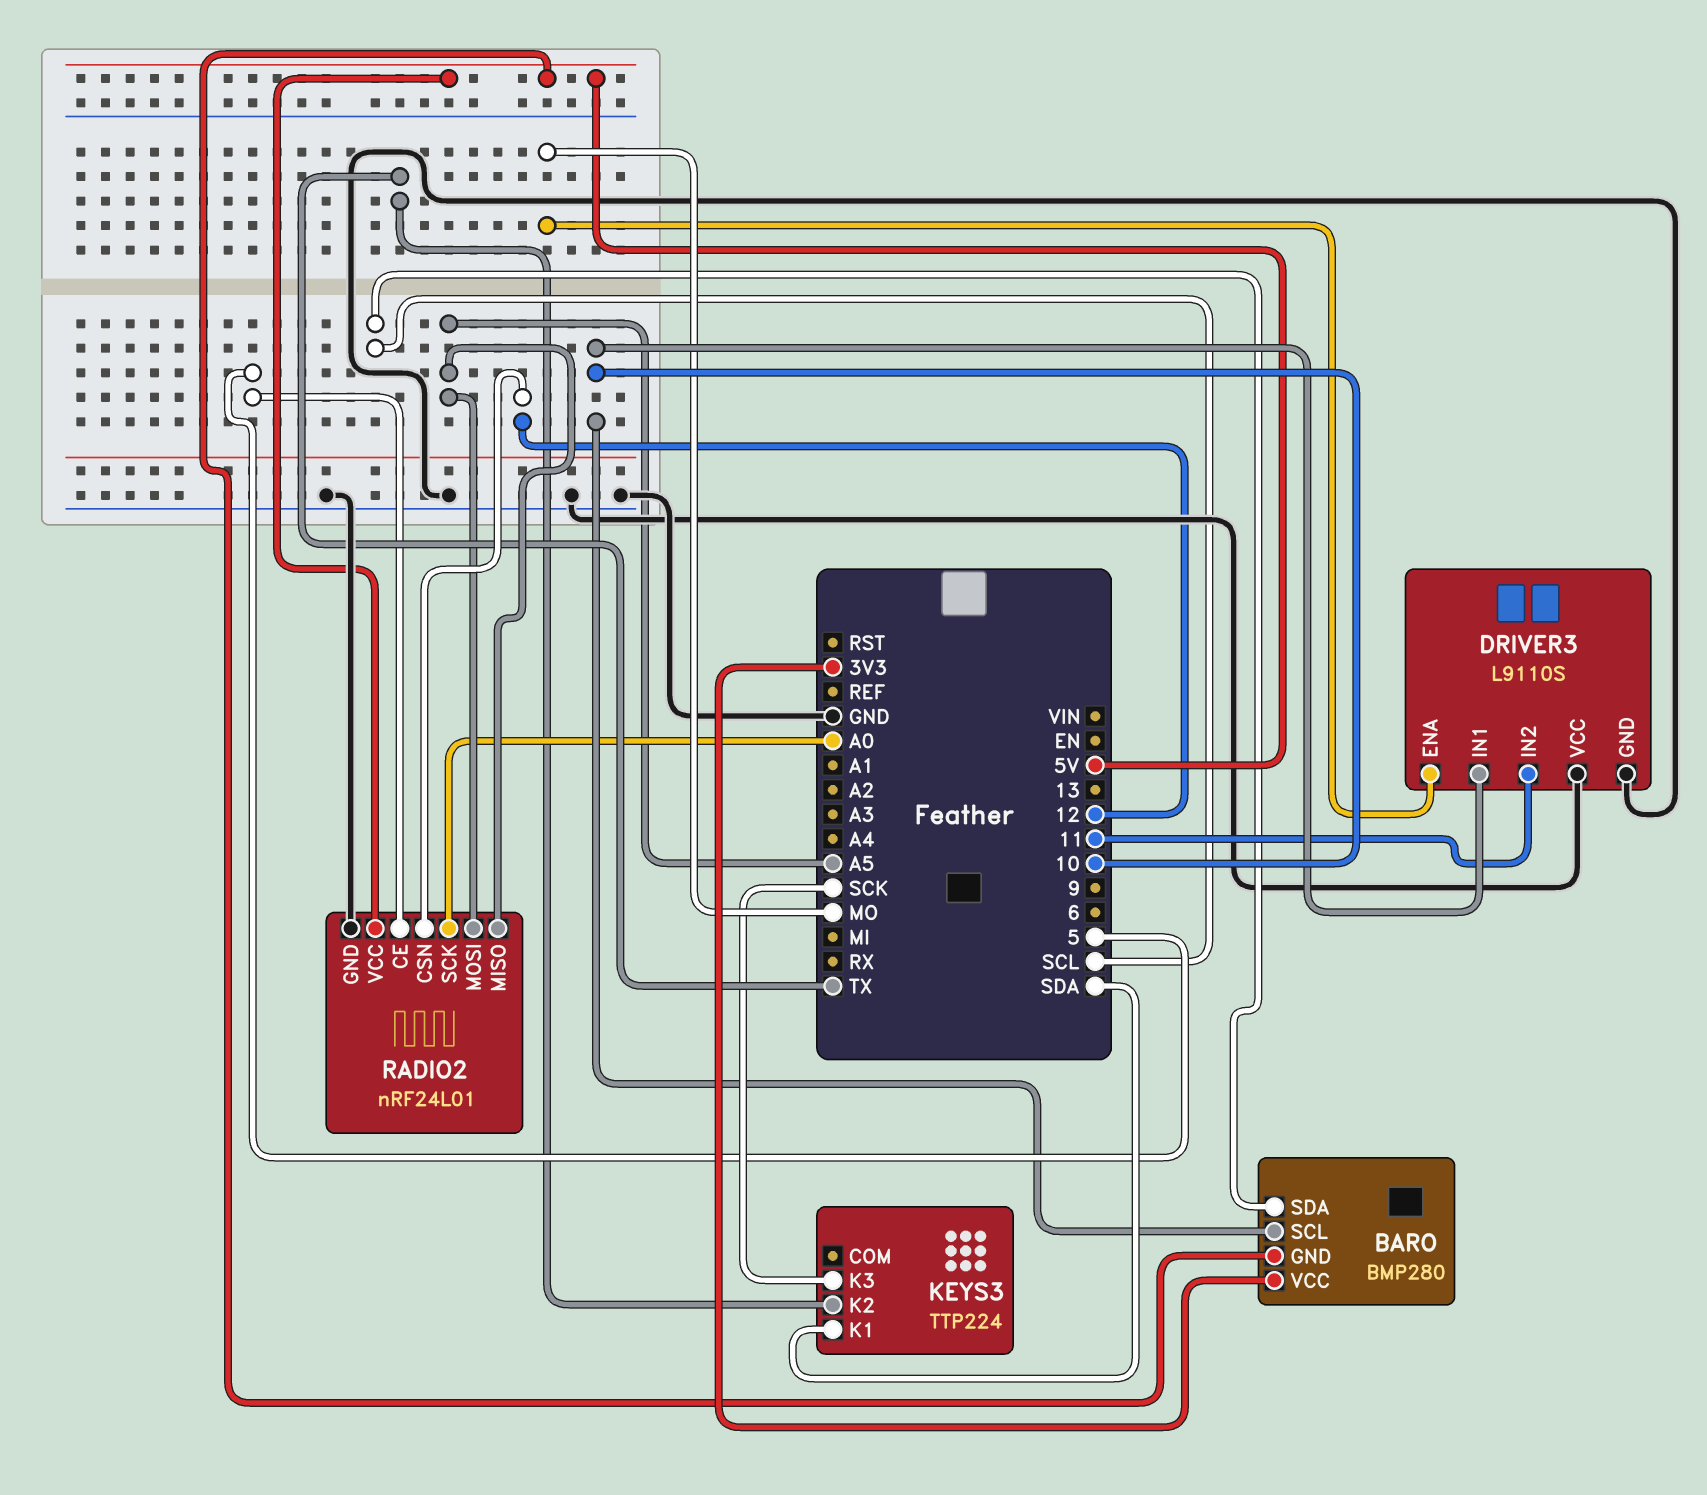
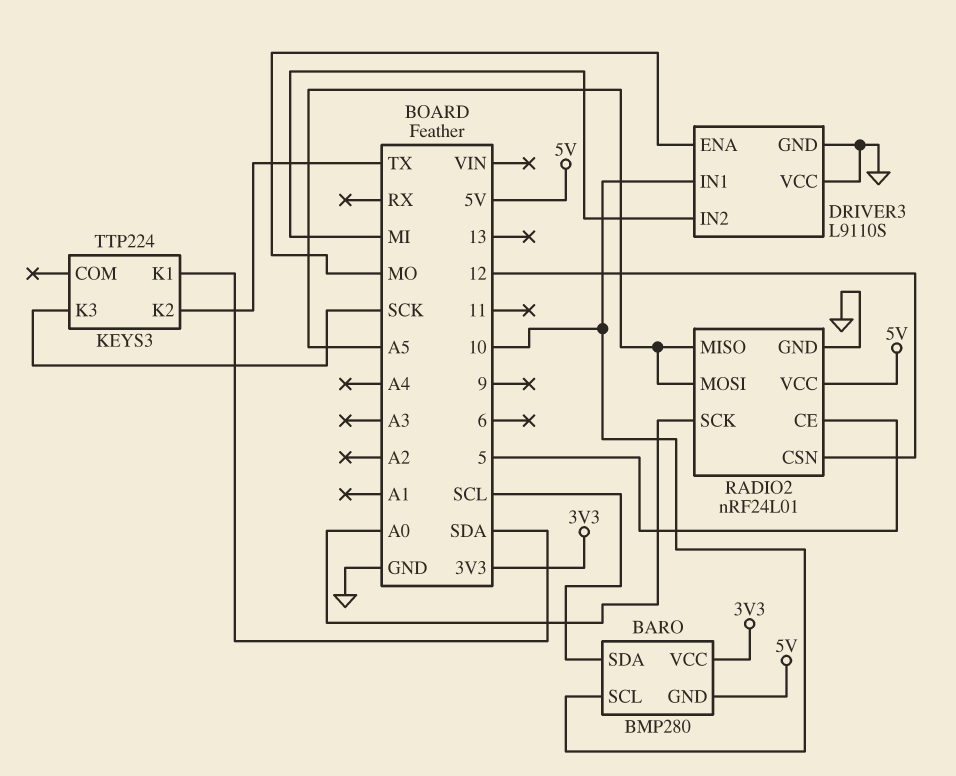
DRIVER3 pin IN2: 11 -> MI

